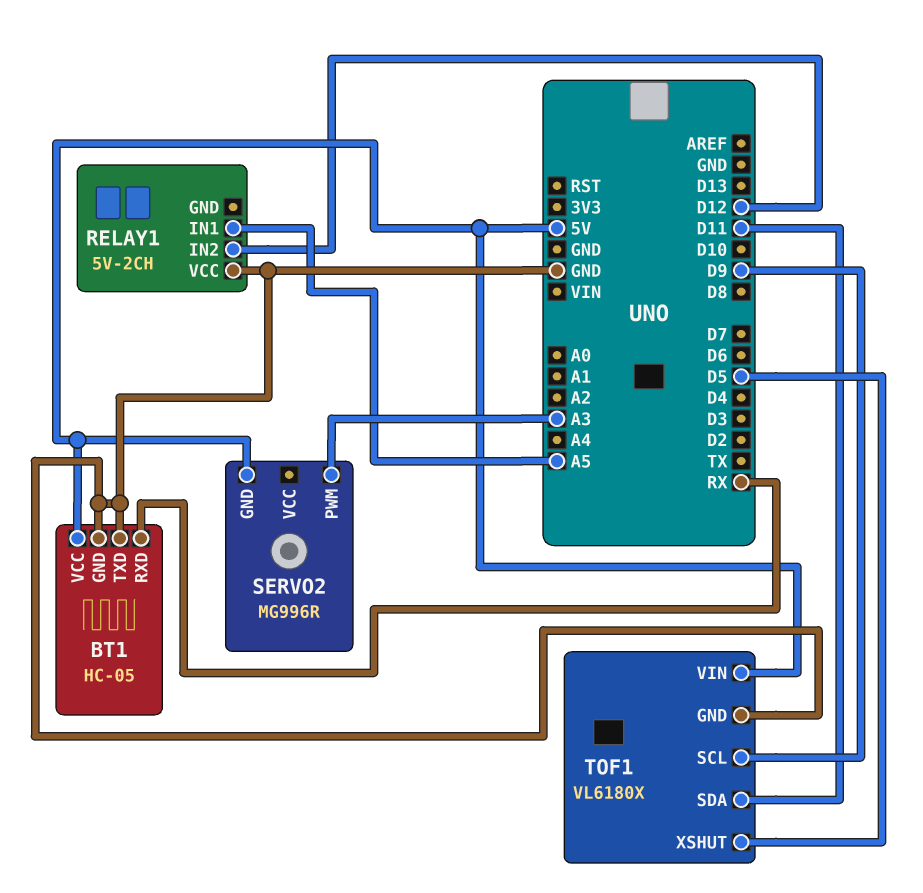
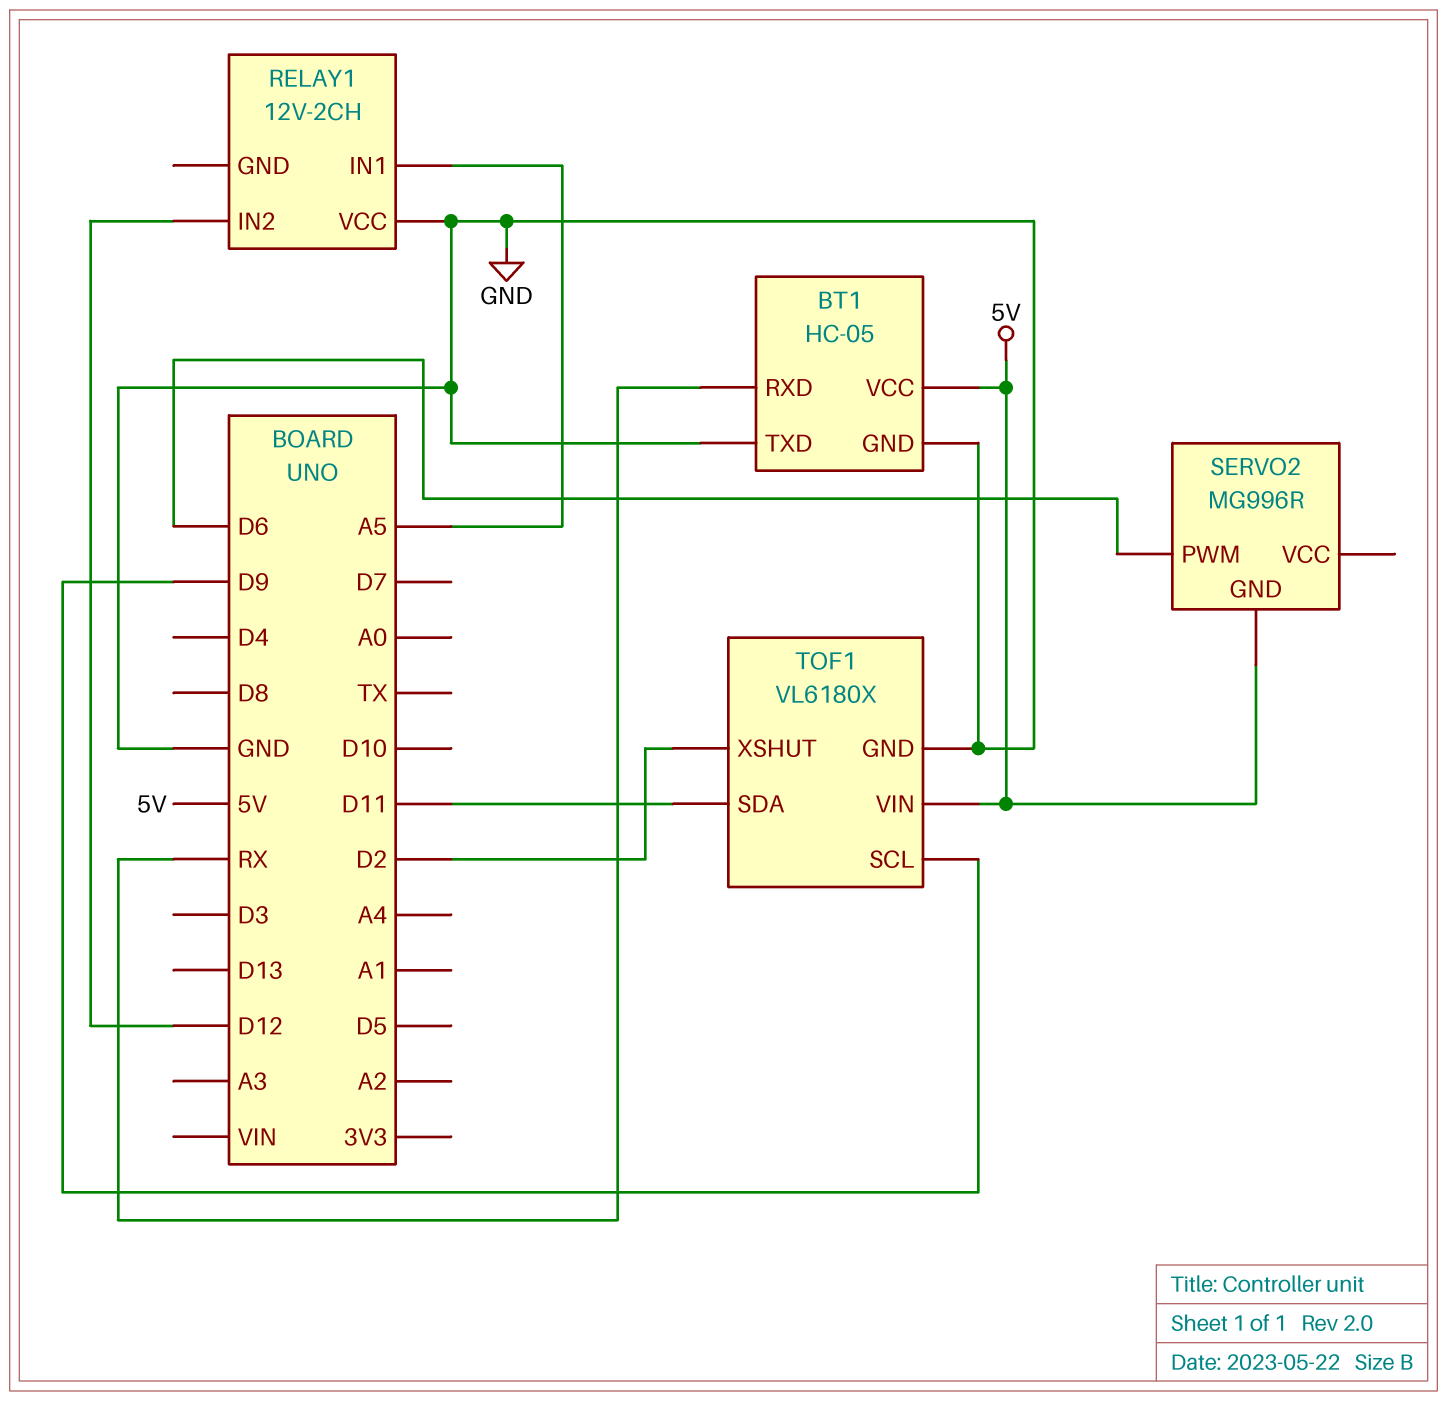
RELAY1: 5V-2CH -> 12V-2CH
SERVO2 pin PWM: A3 -> D6
TOF1 pin XSHUT: D5 -> D2

